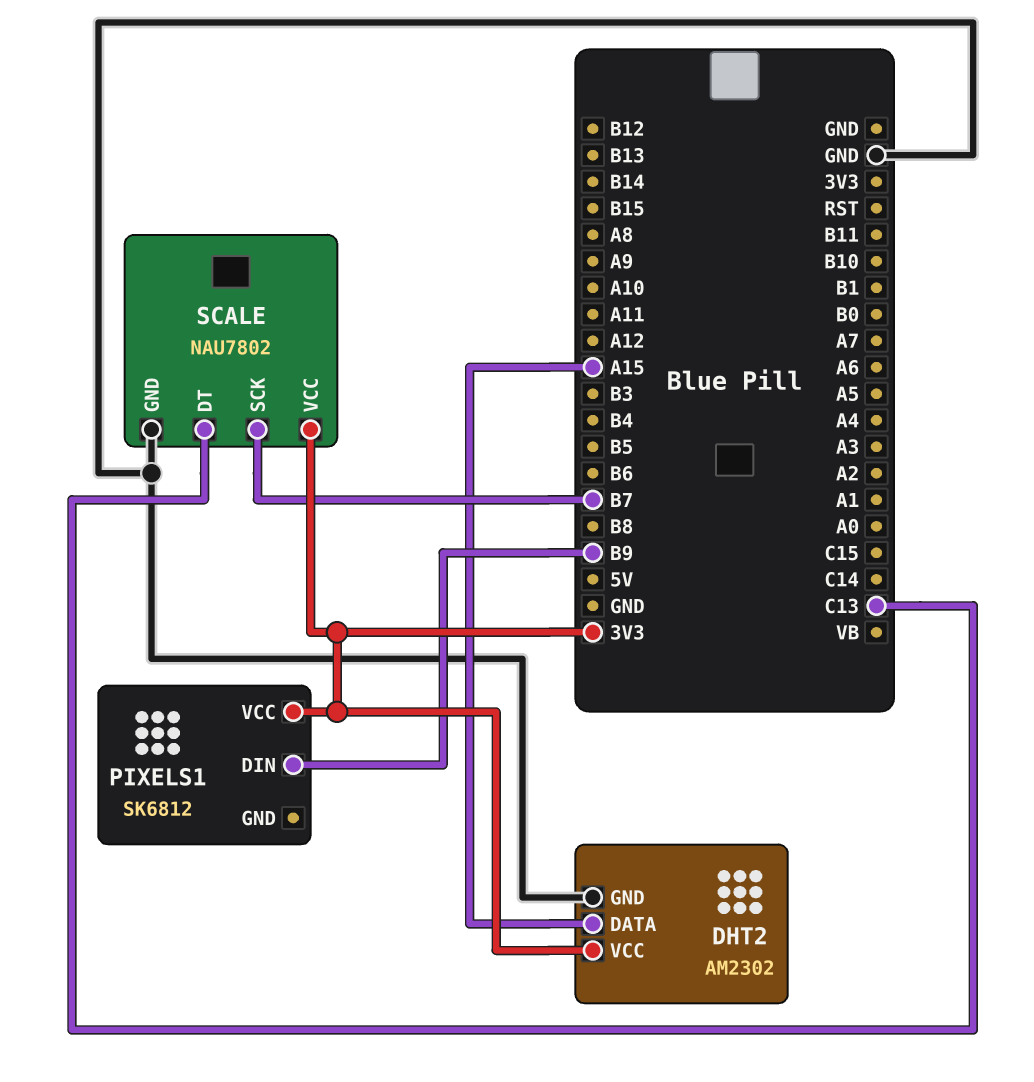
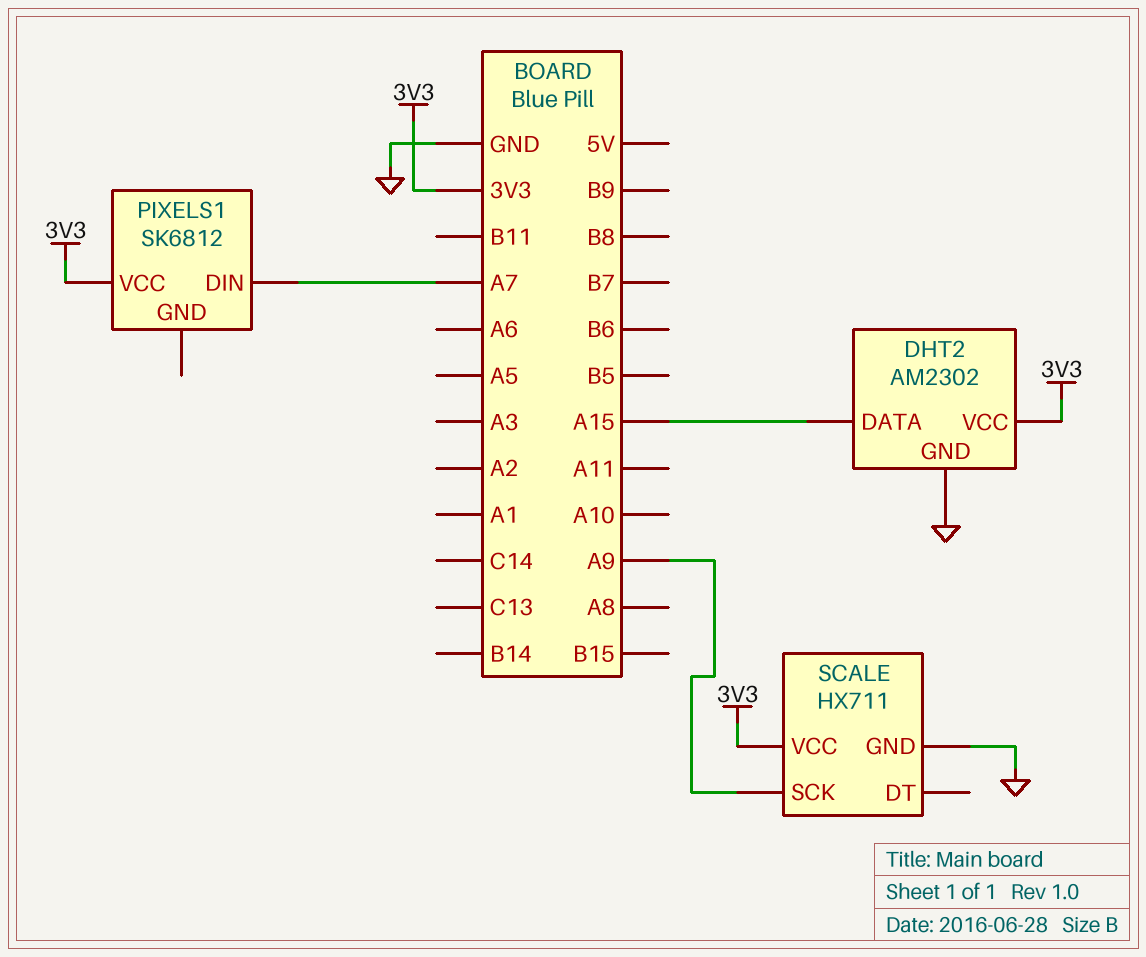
PIXELS1 pin DIN: B9 -> A7
SCALE: NAU7802 -> HX711
SCALE pin DT: C13 -> none
SCALE pin SCK: B7 -> A9

